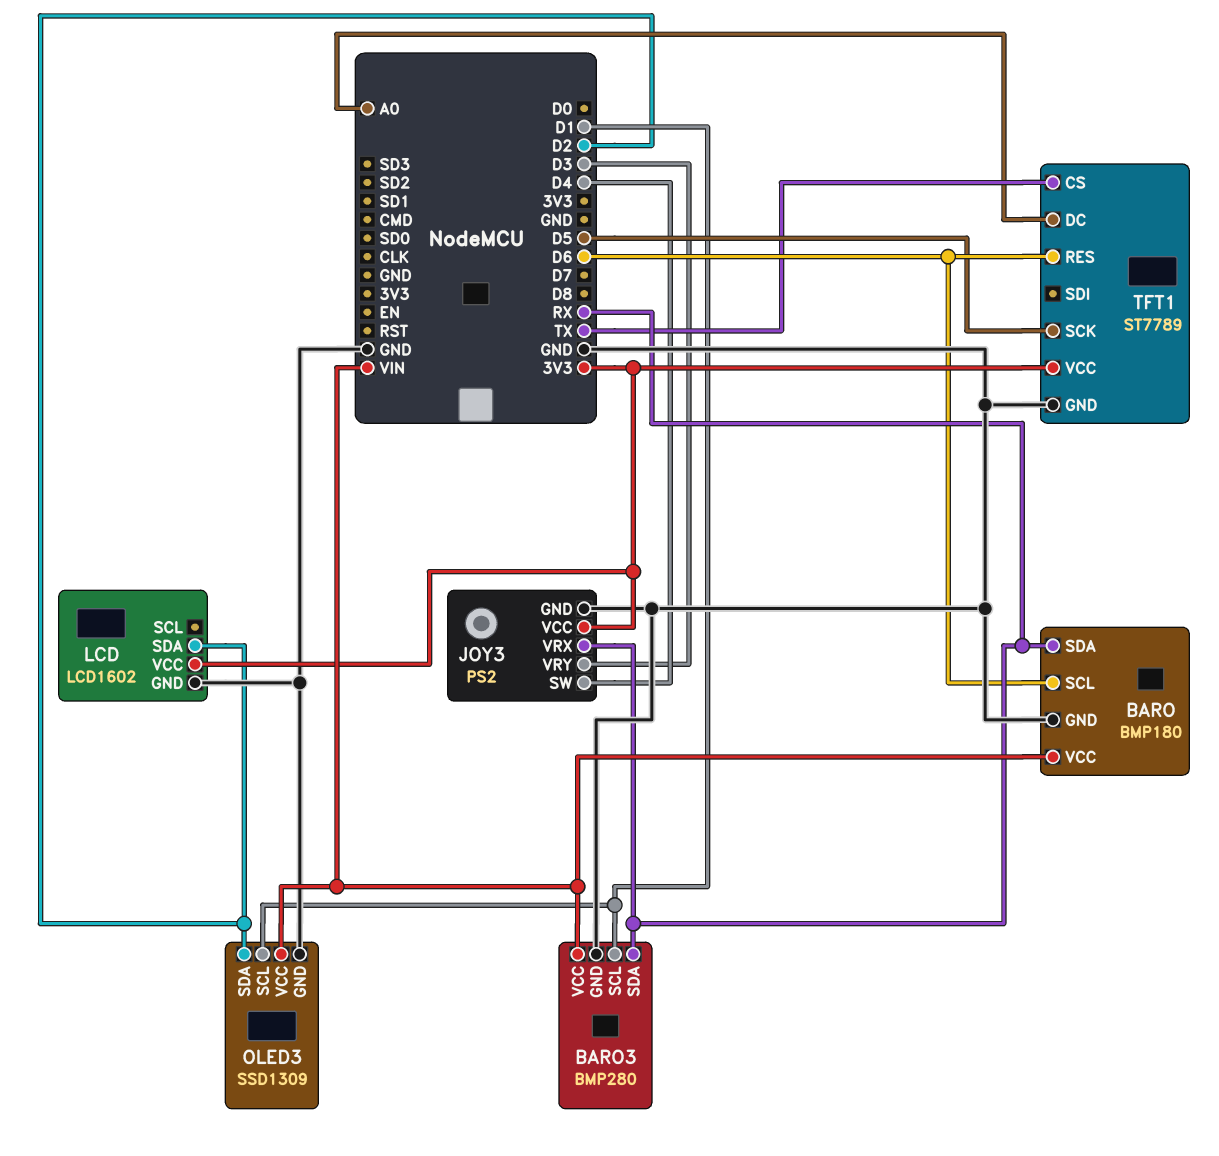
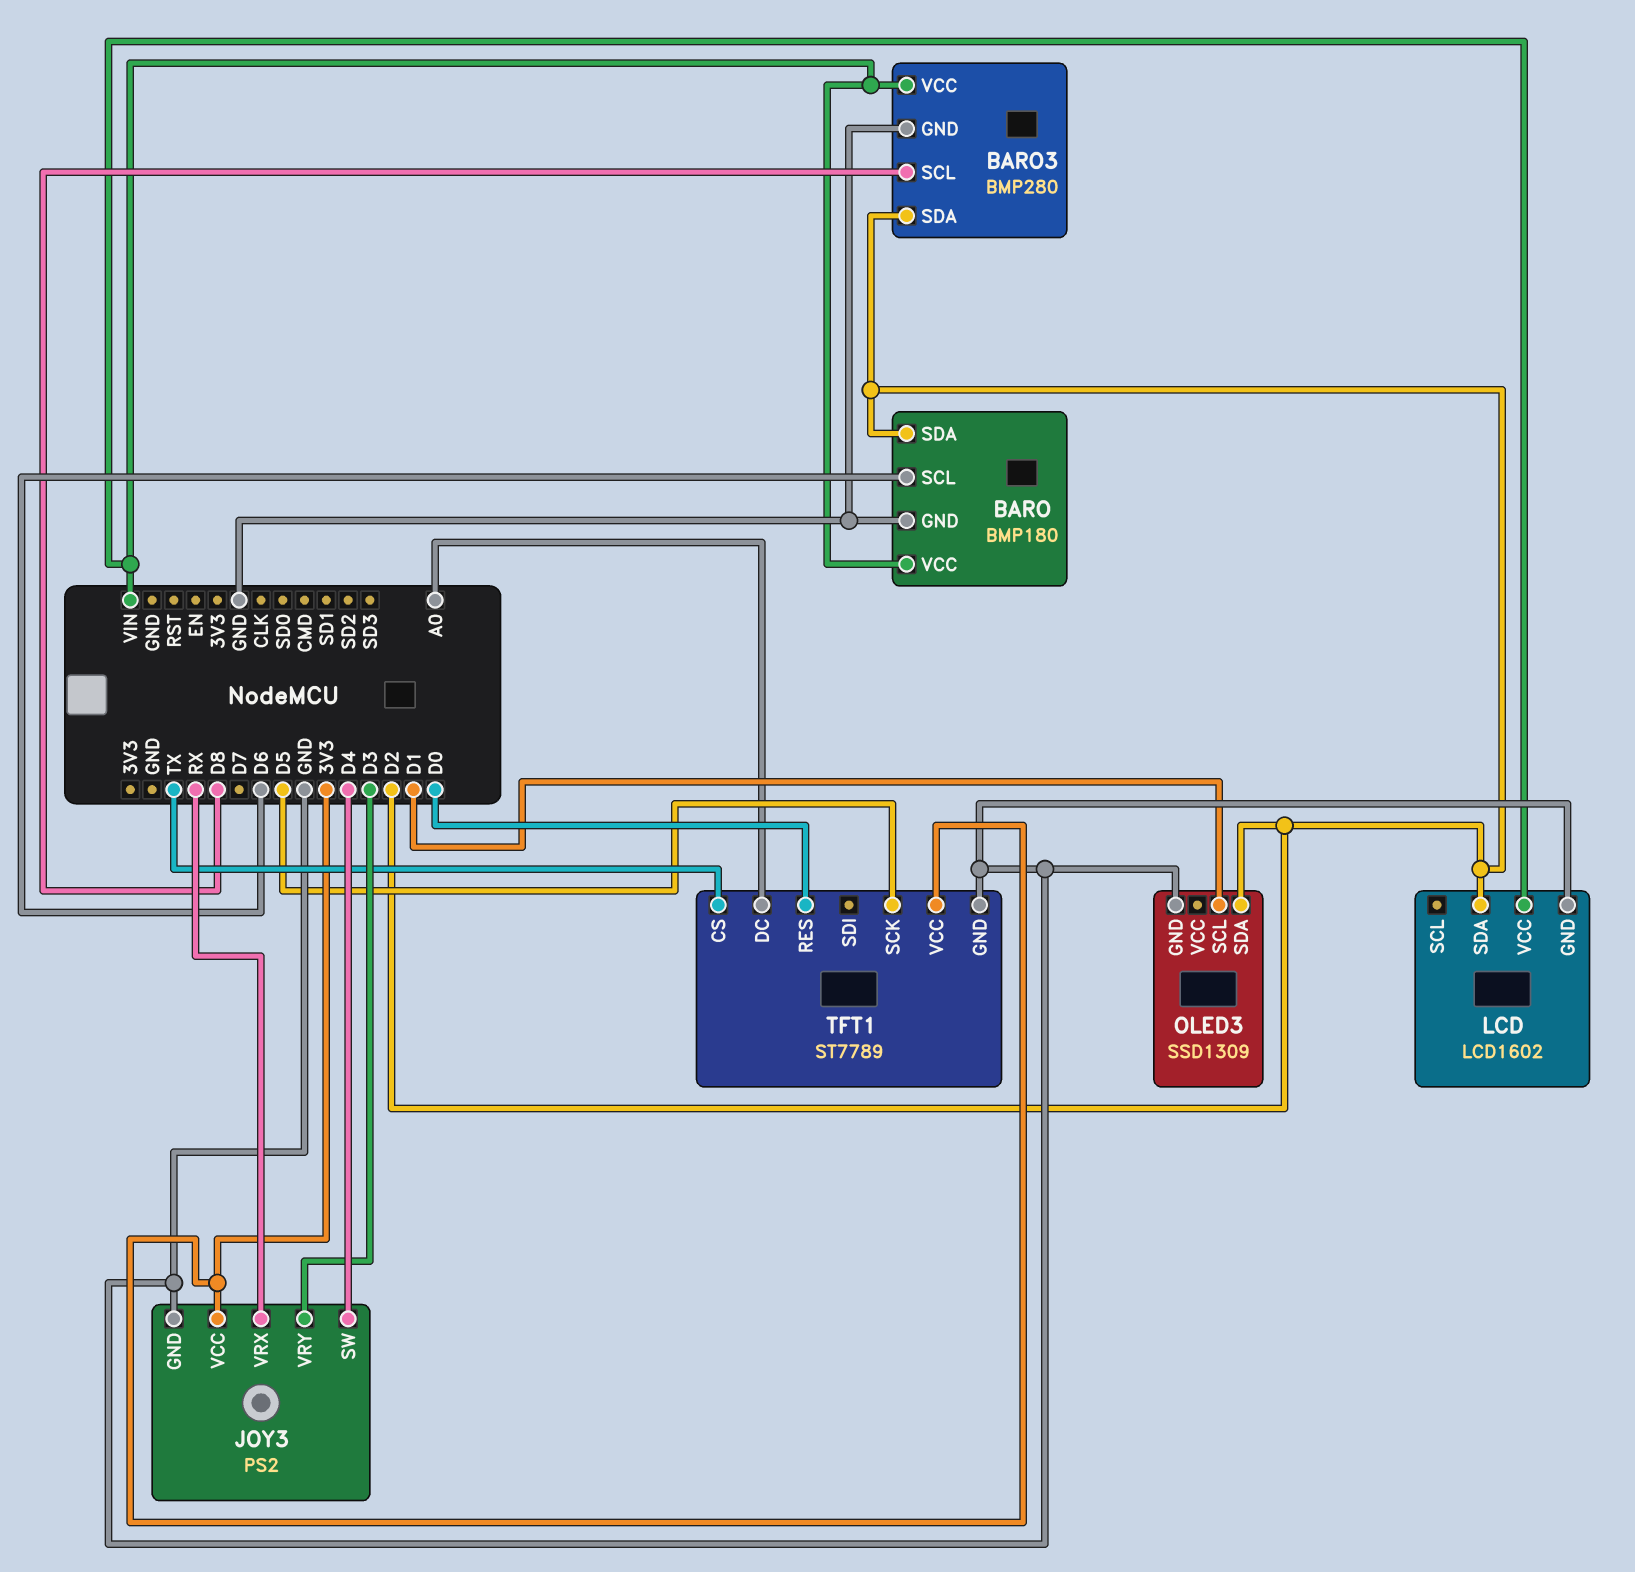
BARO pin SDA: RX -> D2
BARO3 pin SCL: D1 -> D8
BARO3 pin SDA: RX -> D2
LCD pin VCC: 3V3 -> VIN
OLED3 pin VCC: VIN -> none
TFT1 pin RES: D6 -> D0

